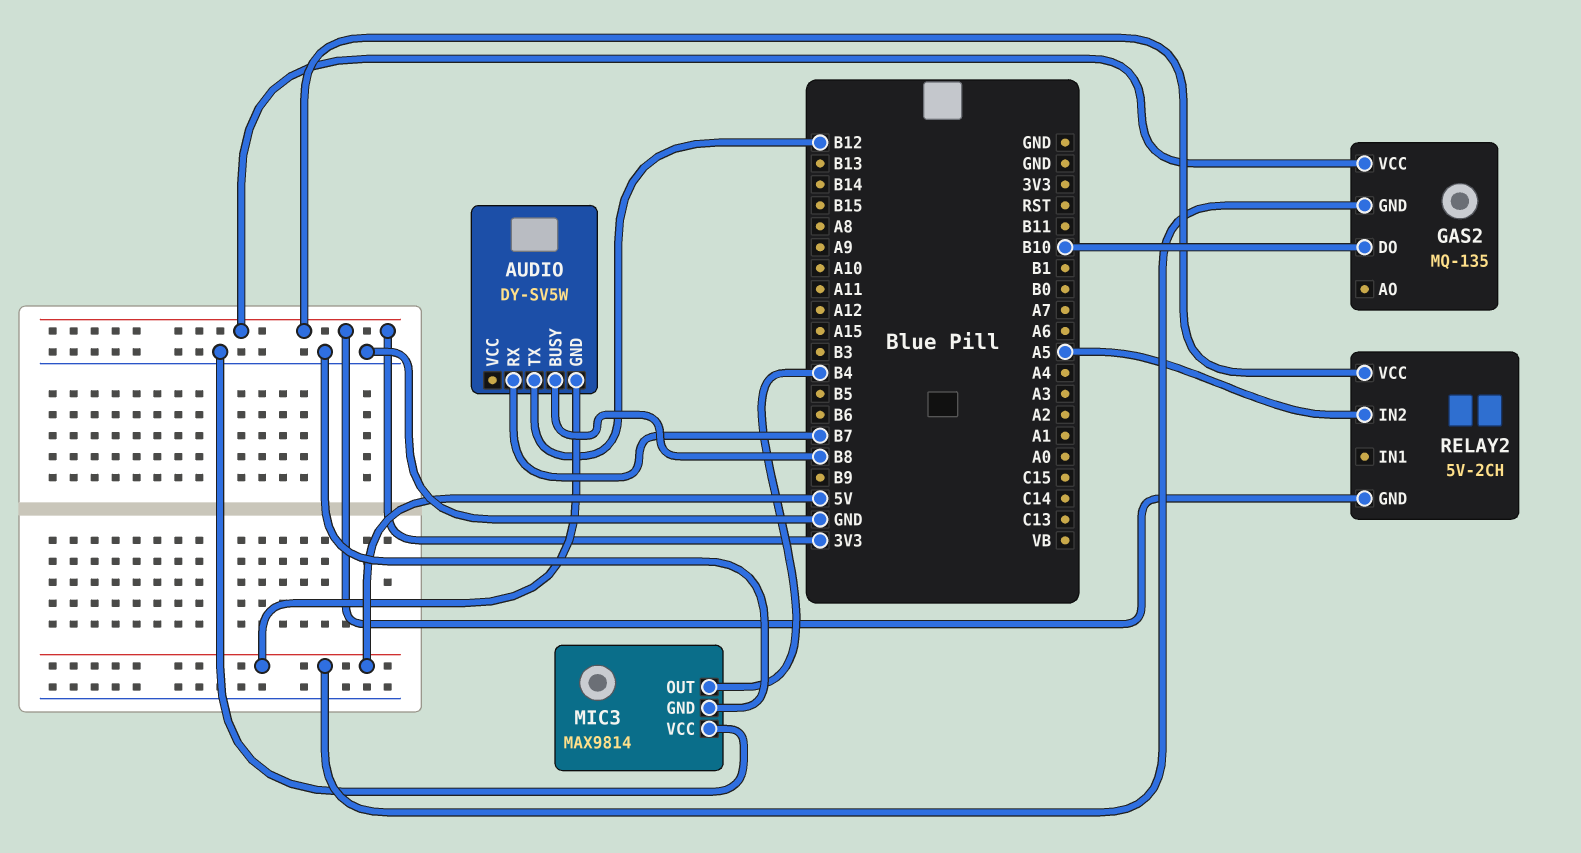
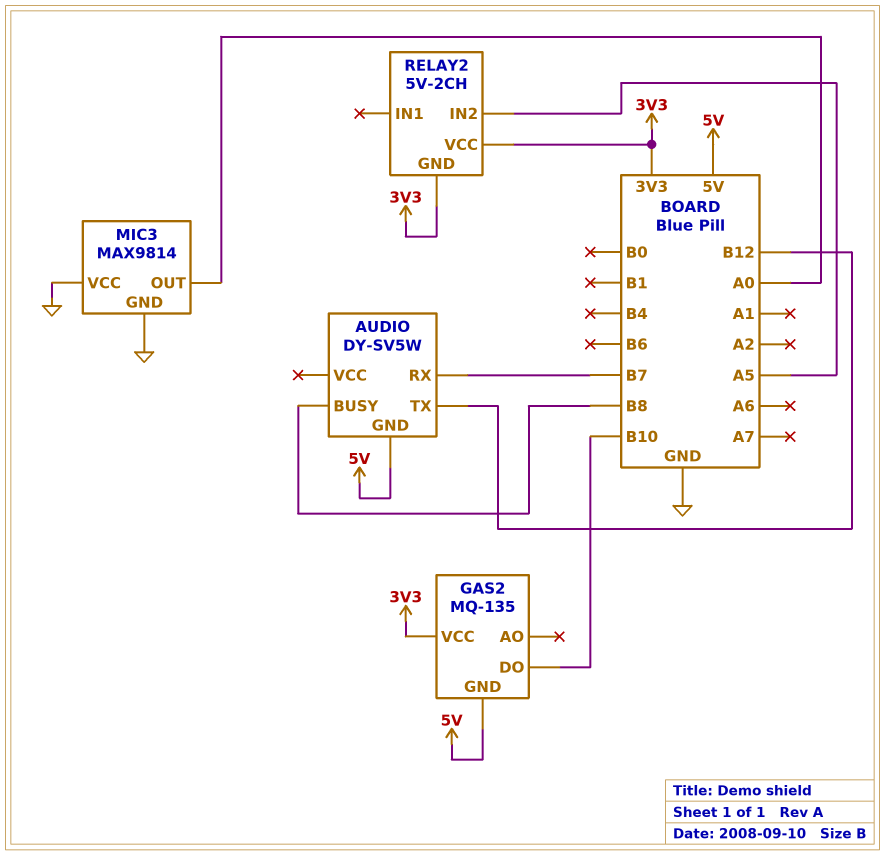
MIC3 pin OUT: B4 -> A0

